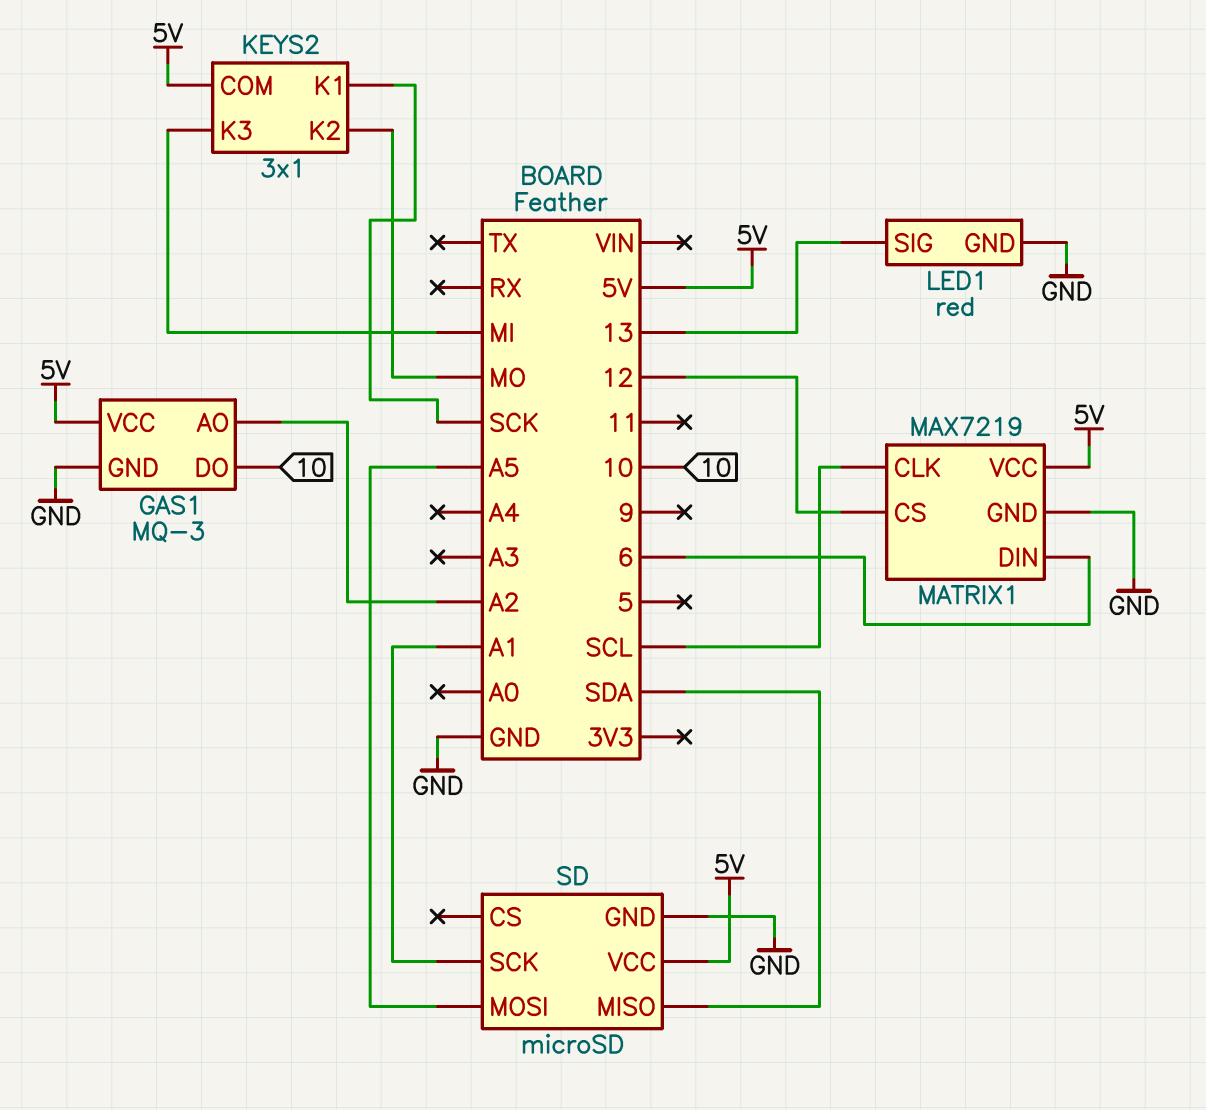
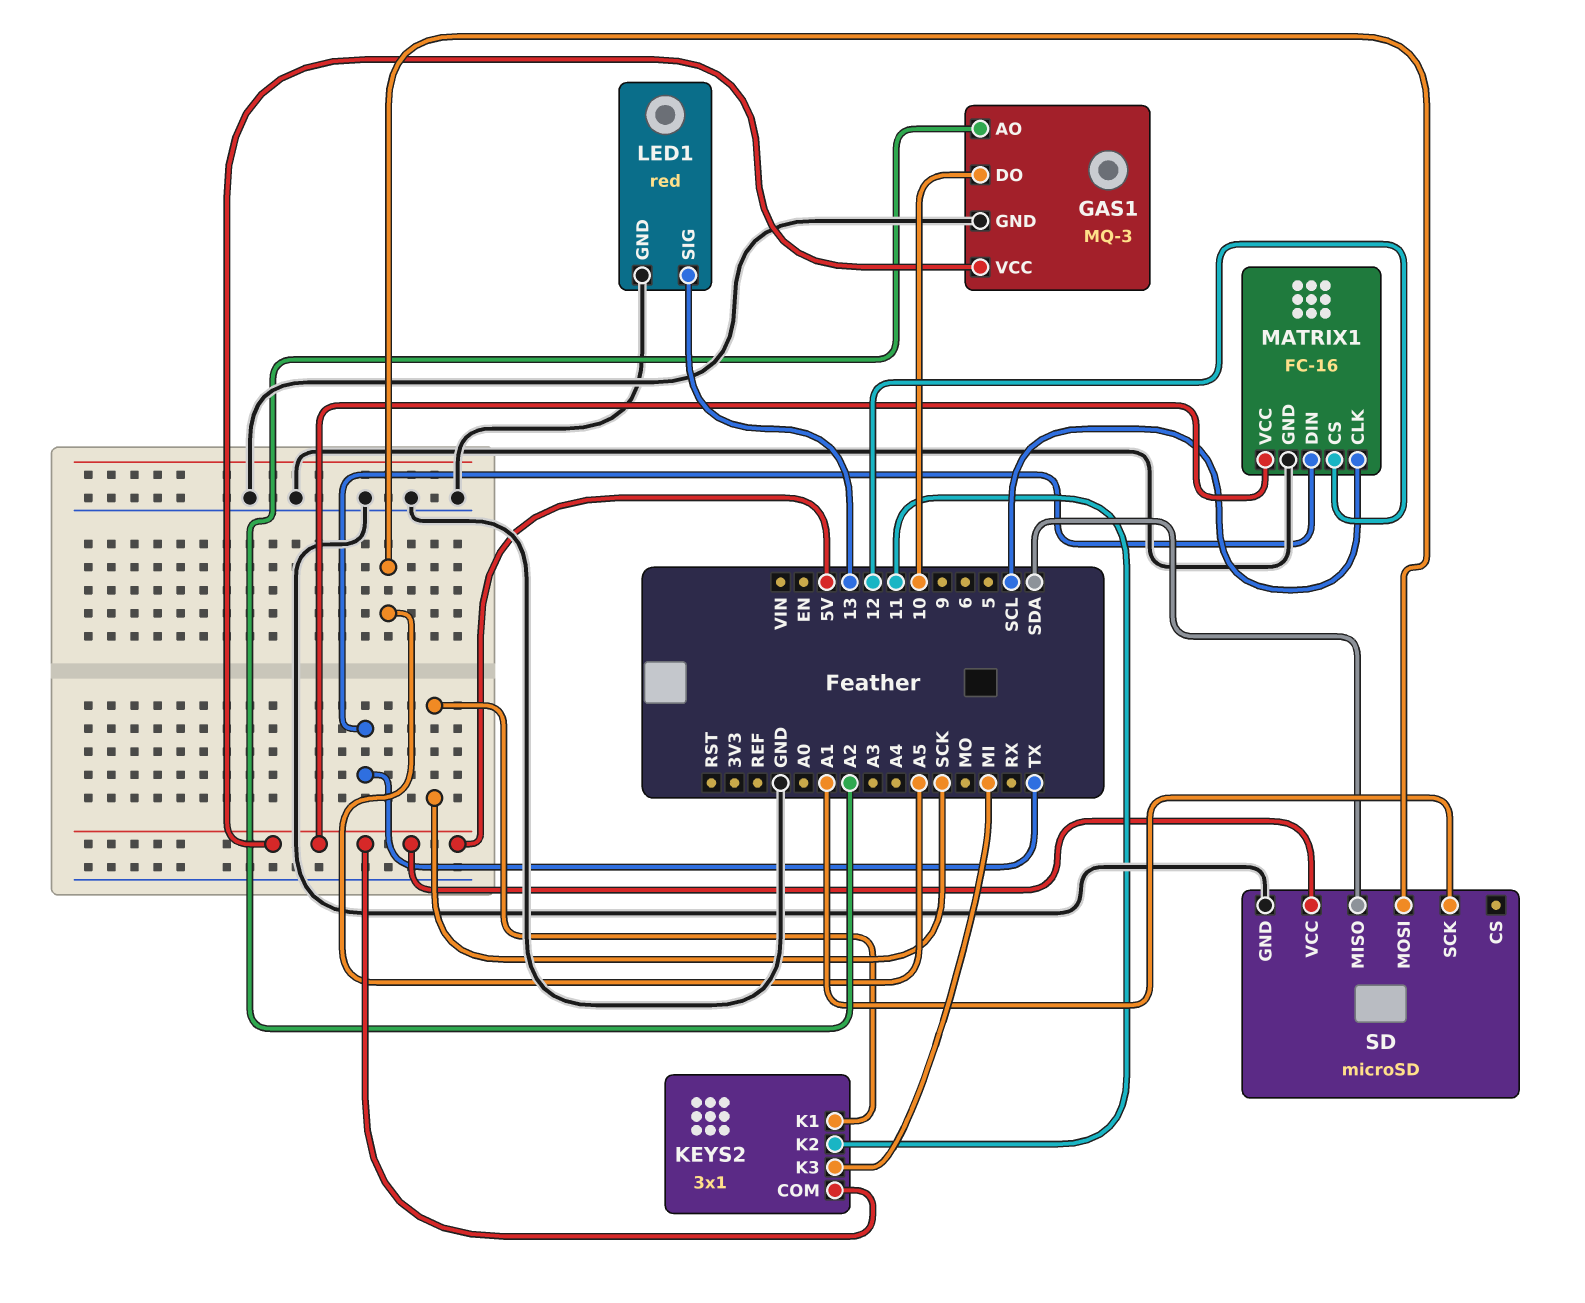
KEYS2 pin K2: MO -> 11
MATRIX1: MAX7219 -> FC-16
MATRIX1 pin DIN: 6 -> TX

